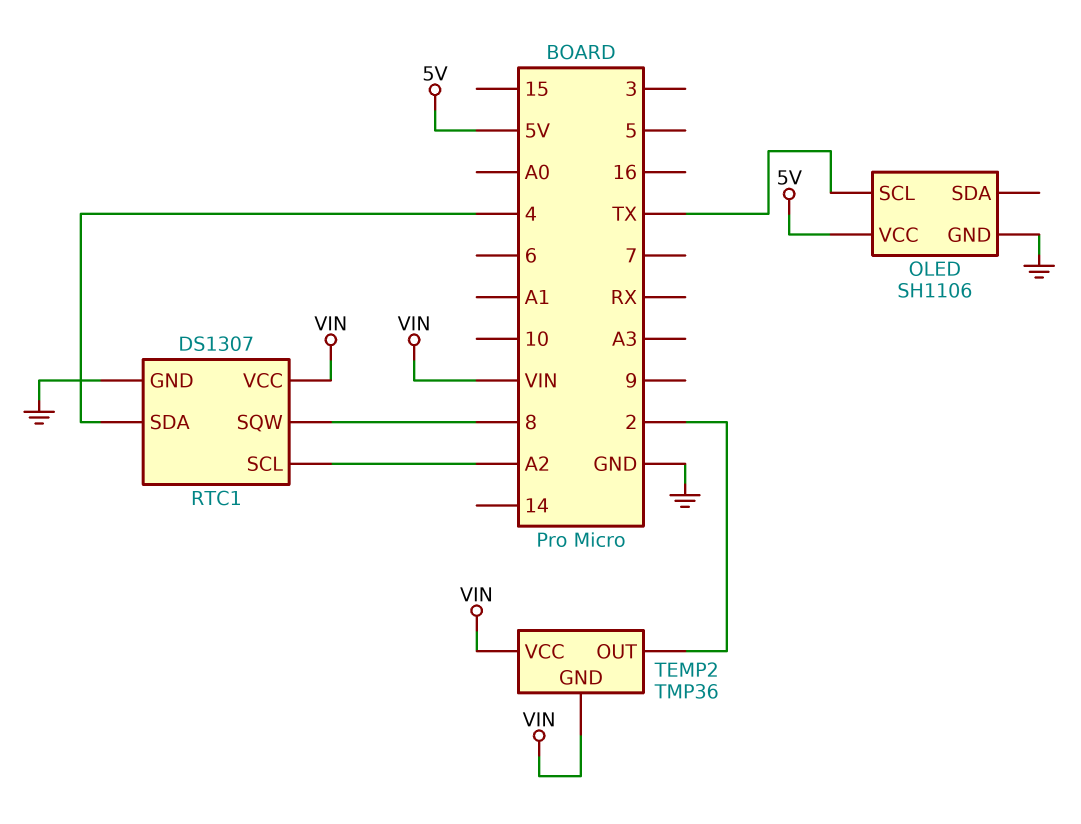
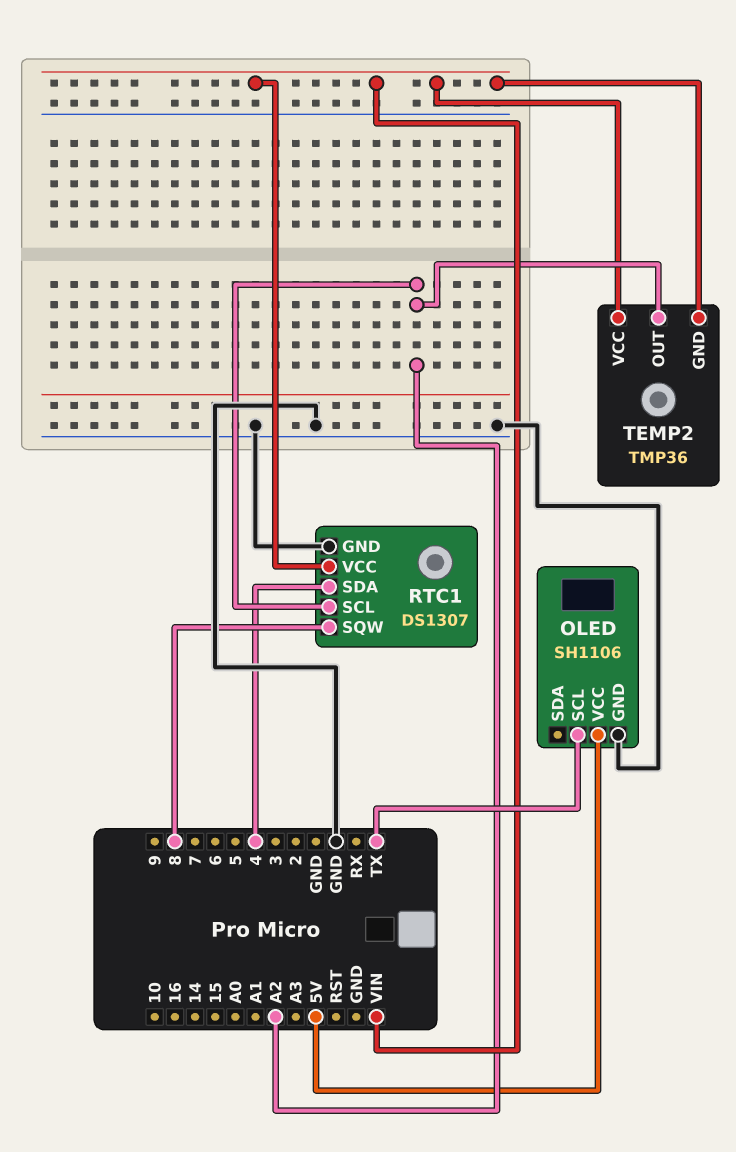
TEMP2 pin OUT: 2 -> A2

